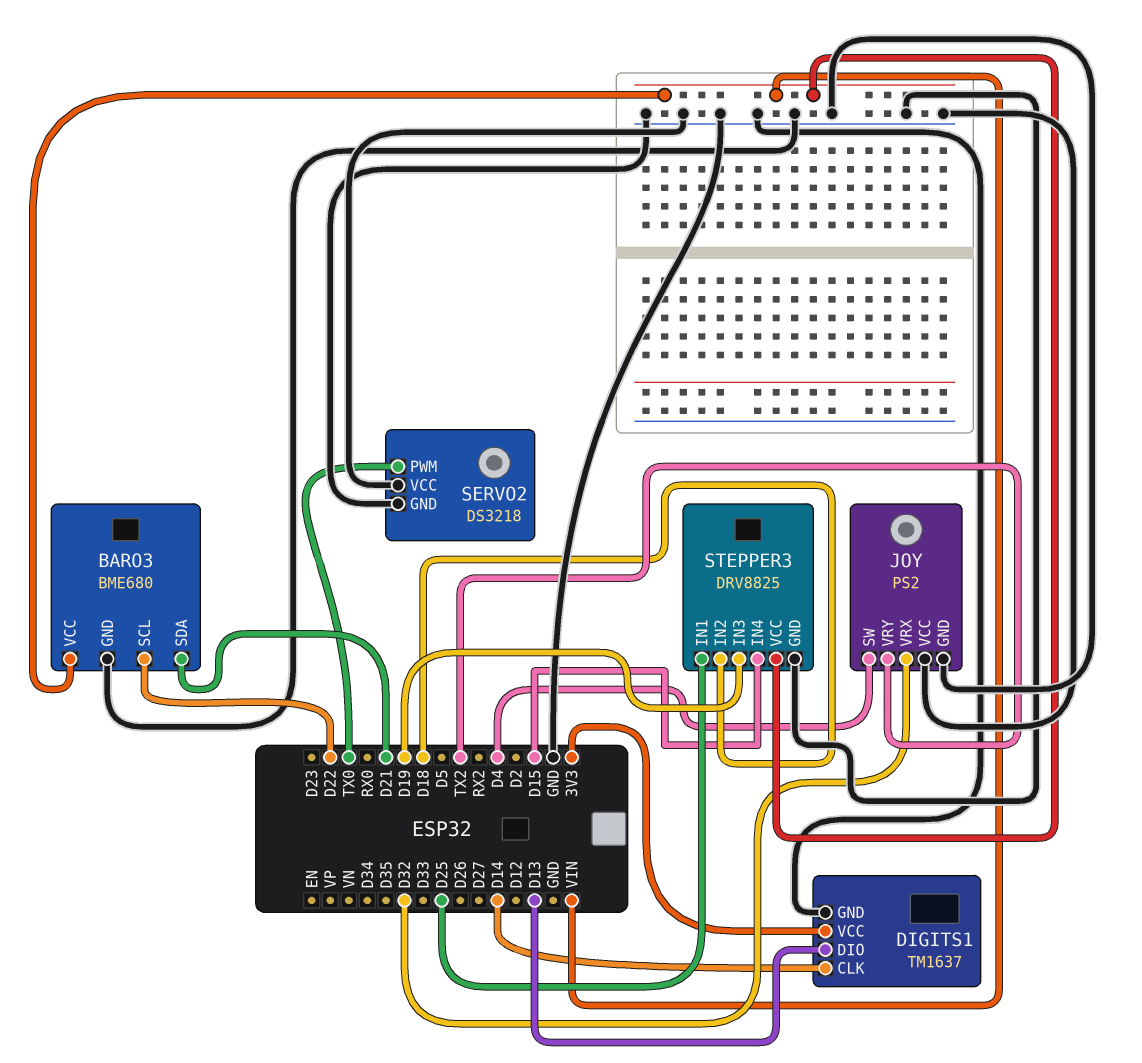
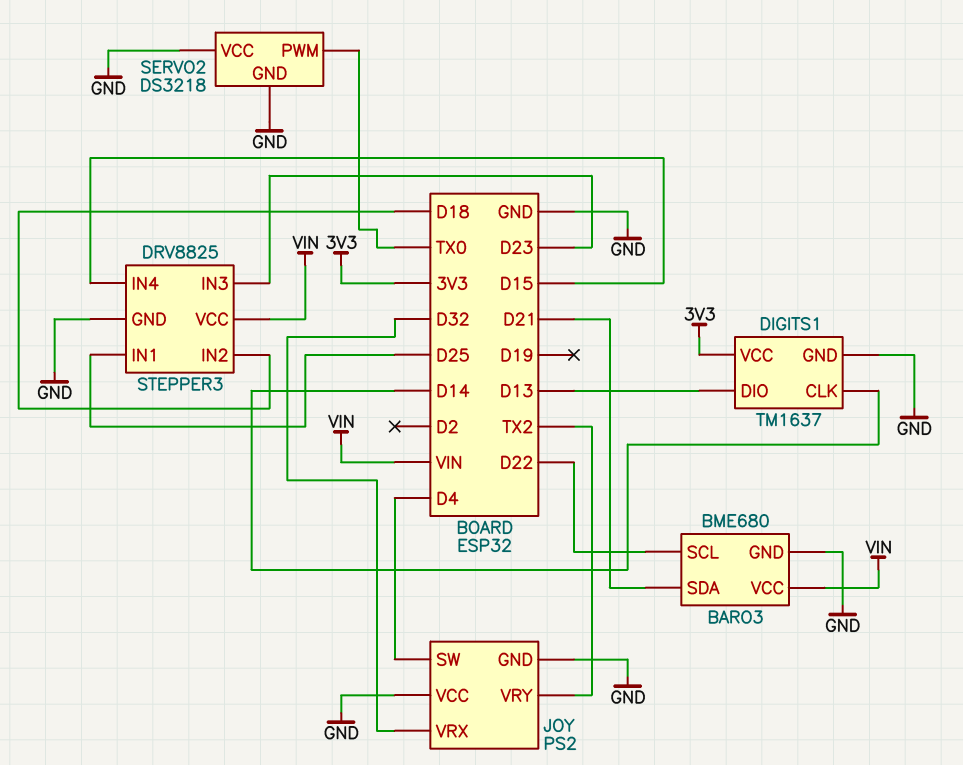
STEPPER3 pin IN3: D19 -> D23

